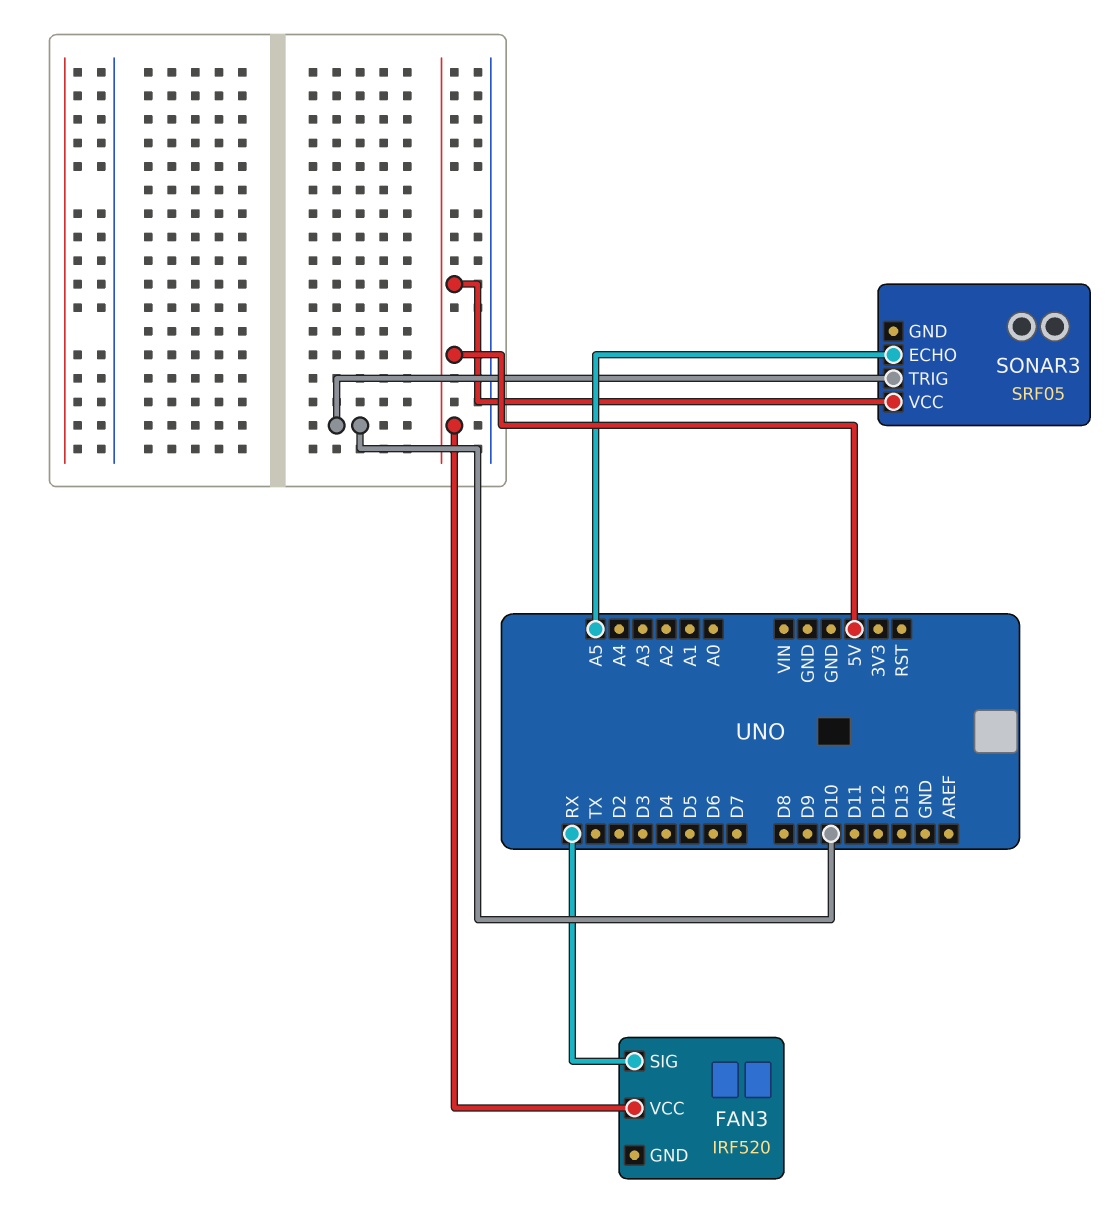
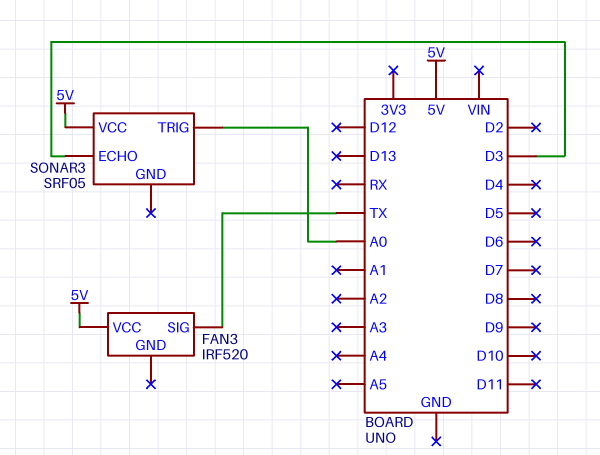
FAN3 pin SIG: RX -> TX
SONAR3 pin ECHO: A5 -> D3
SONAR3 pin TRIG: D10 -> A0

